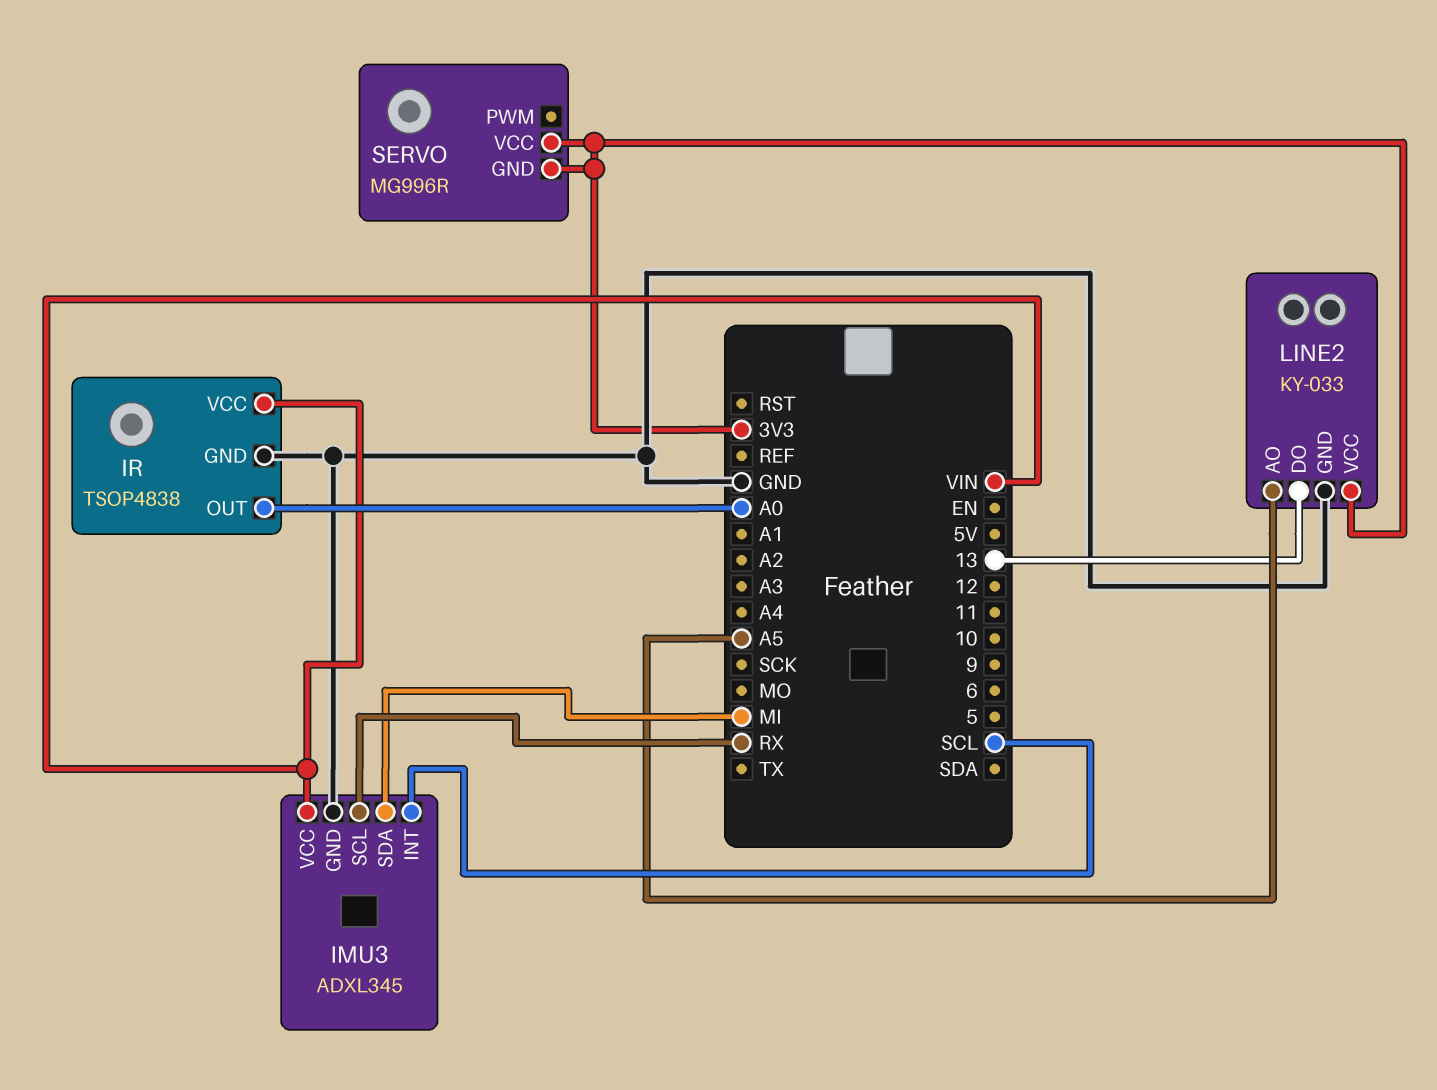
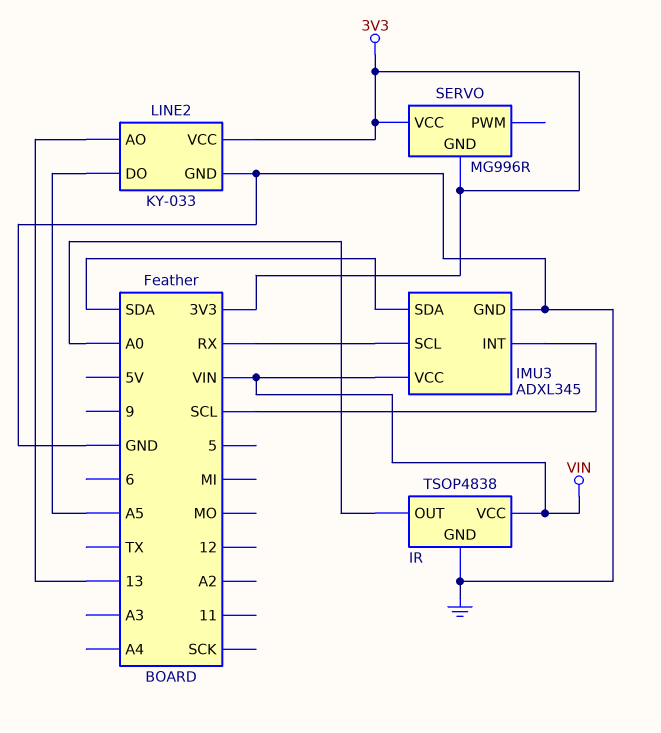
IMU3 pin SDA: MI -> SDA
LINE2 pin AO: A5 -> 13
LINE2 pin DO: 13 -> A5

